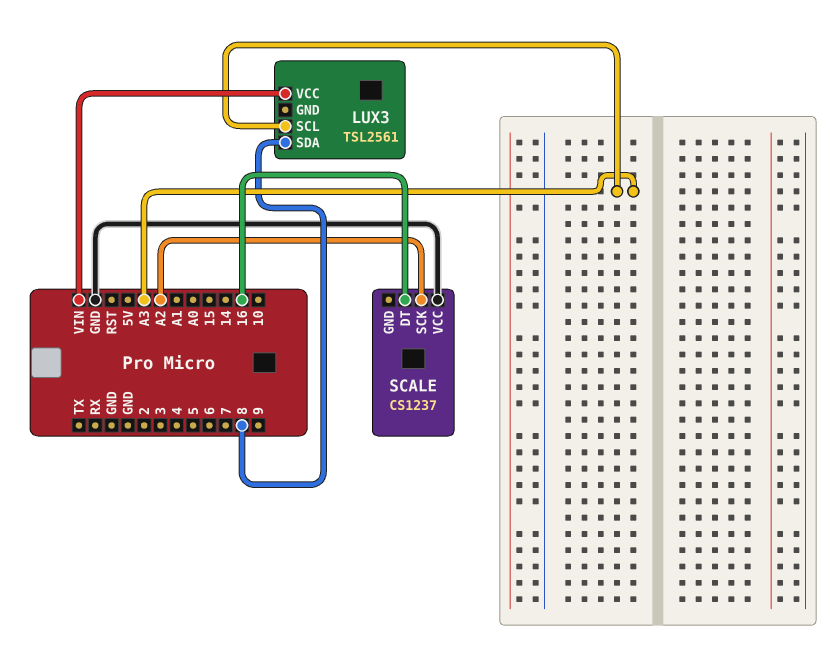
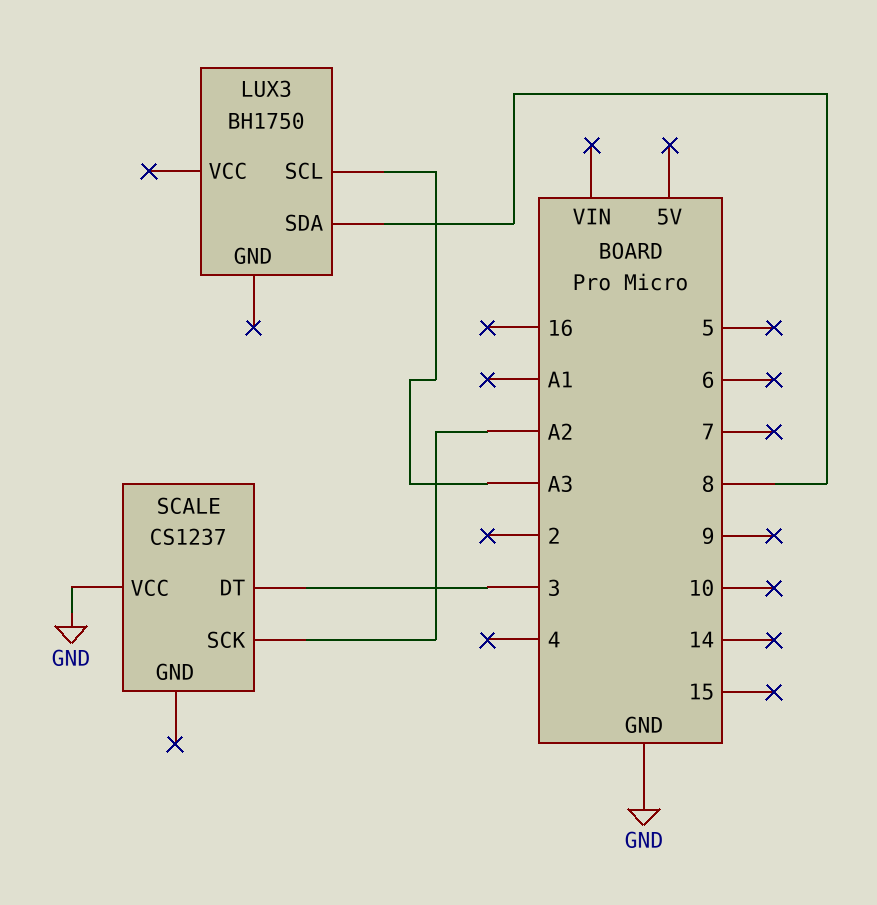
LUX3: TSL2561 -> BH1750
LUX3 pin VCC: VIN -> none
SCALE pin DT: 16 -> 3

